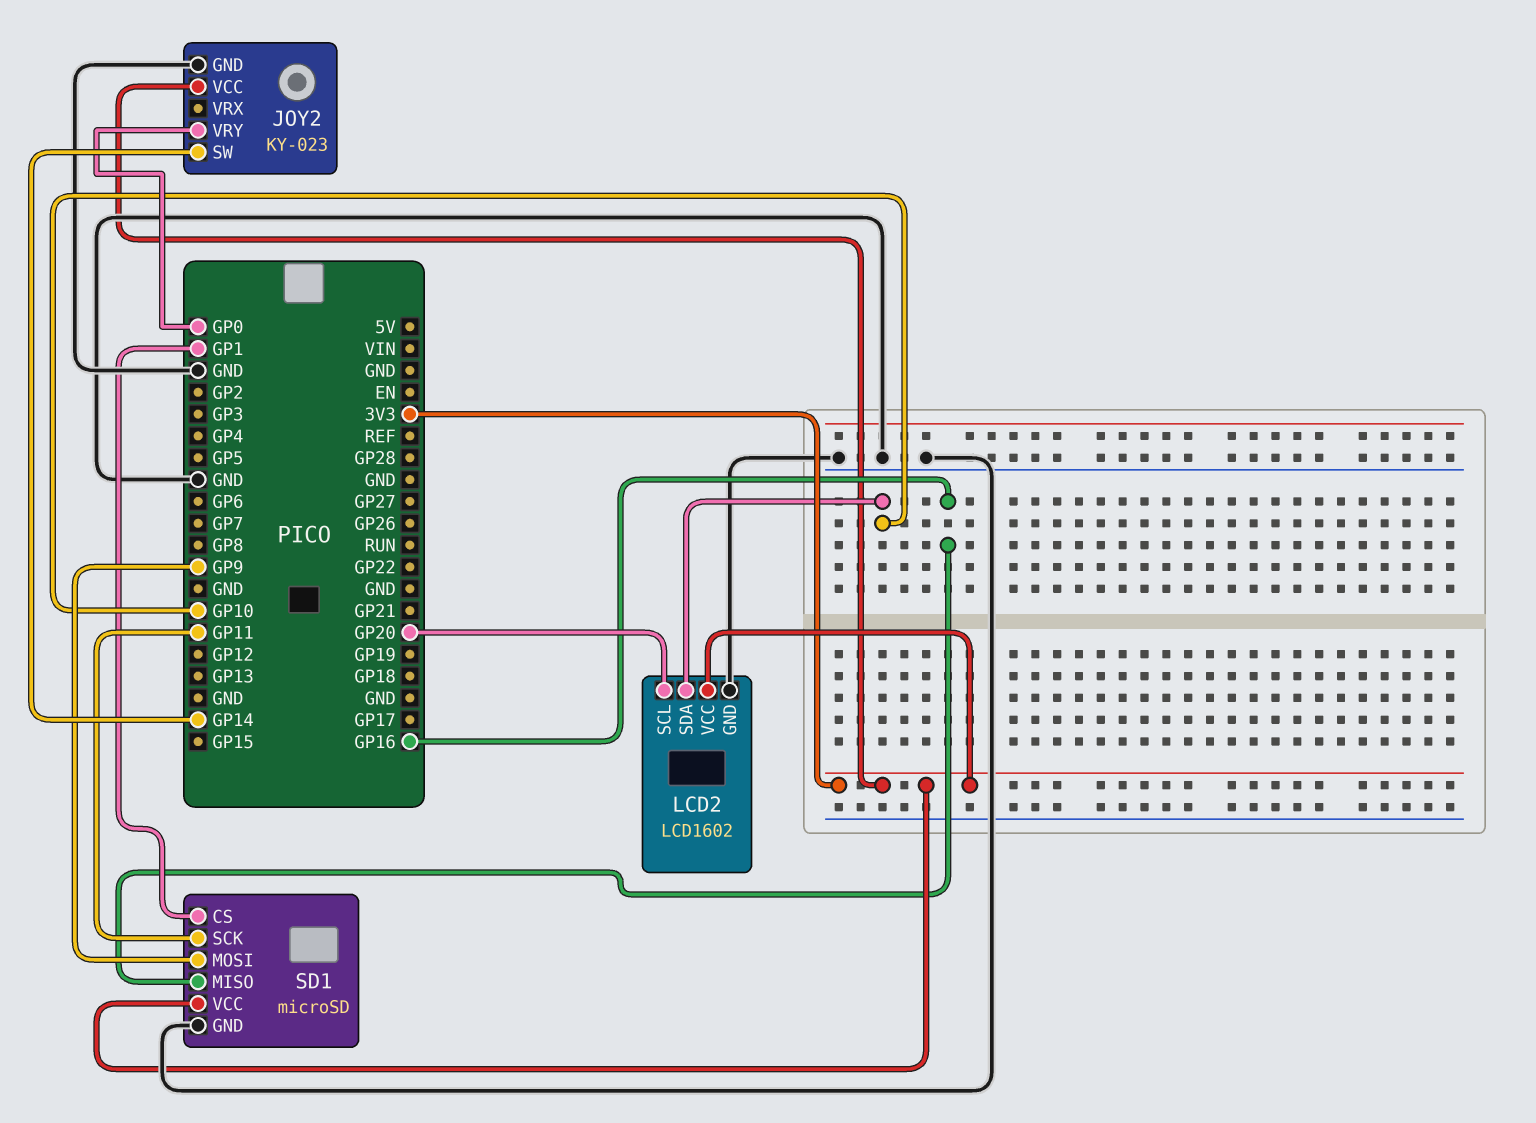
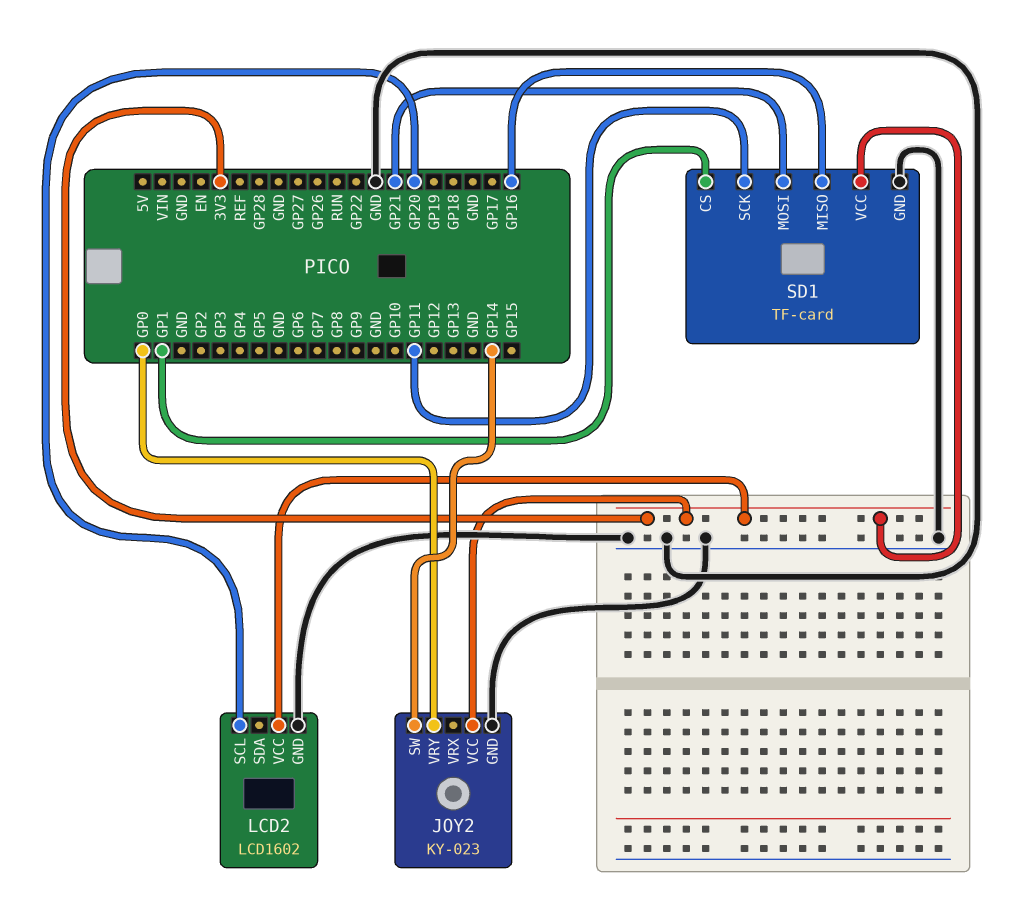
LCD2 pin SDA: GP10 -> none
SD1: microSD -> TF-card
SD1 pin MOSI: GP9 -> GP21

